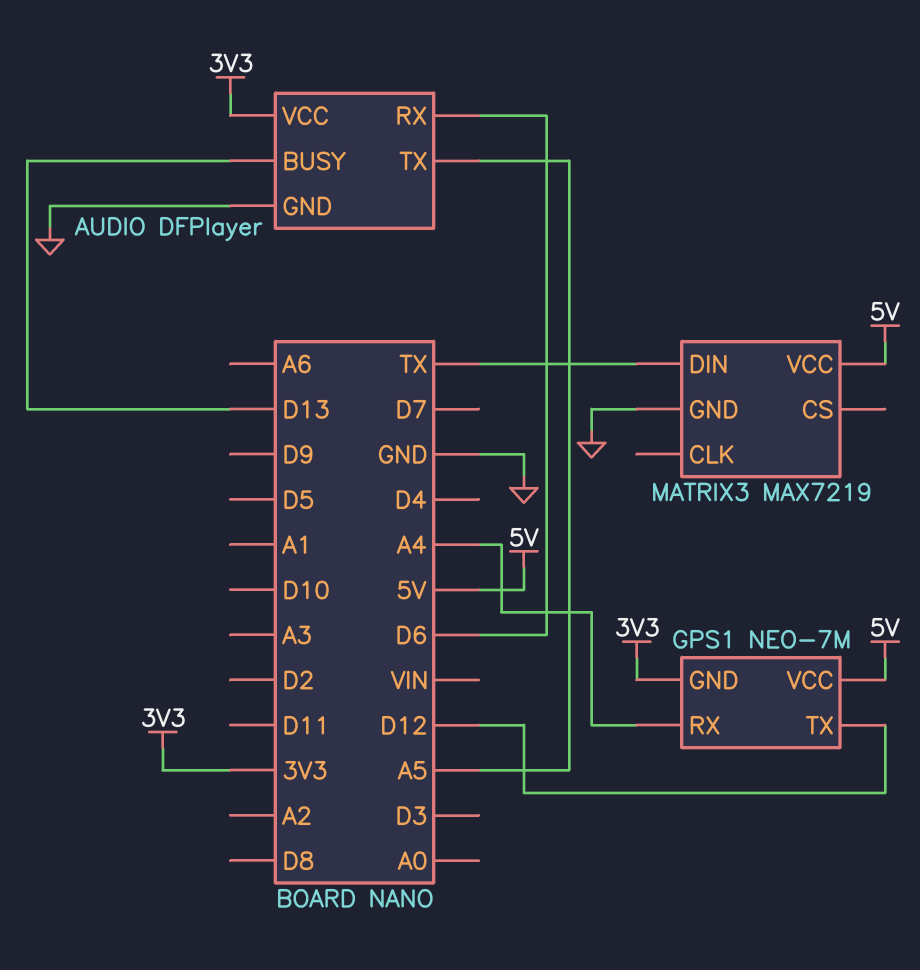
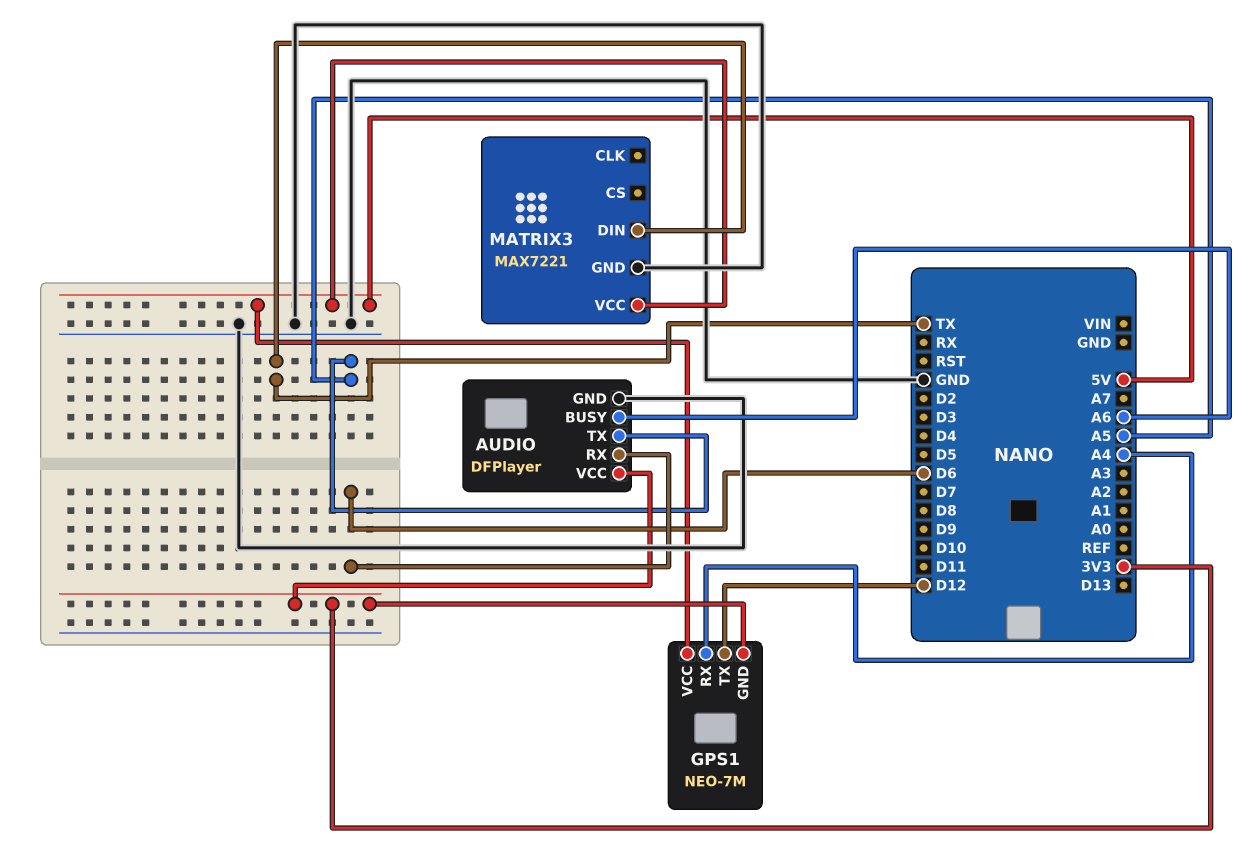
AUDIO pin BUSY: D13 -> A6
MATRIX3: MAX7219 -> MAX7221

